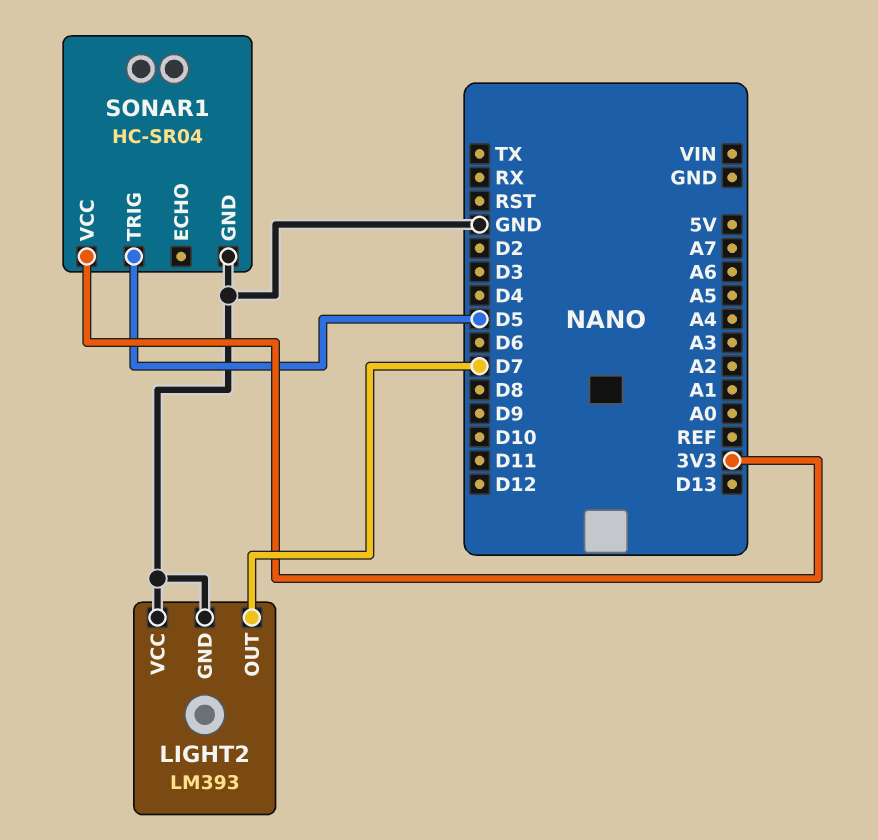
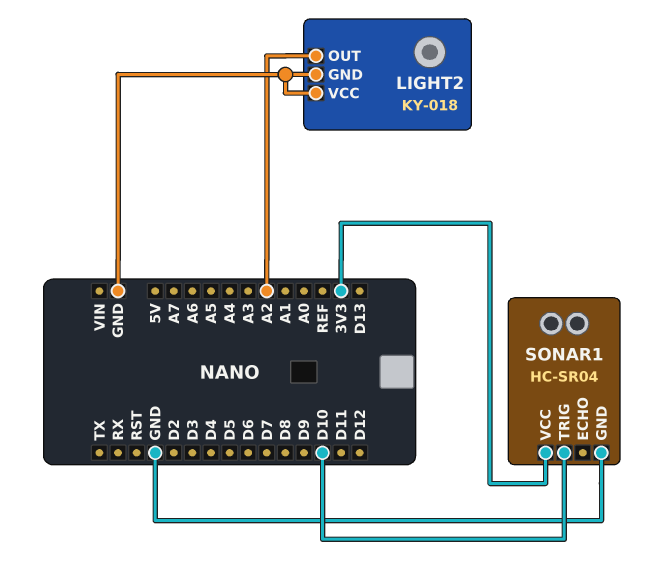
LIGHT2: LM393 -> KY-018
LIGHT2 pin OUT: D7 -> A2
SONAR1 pin TRIG: D5 -> D10

